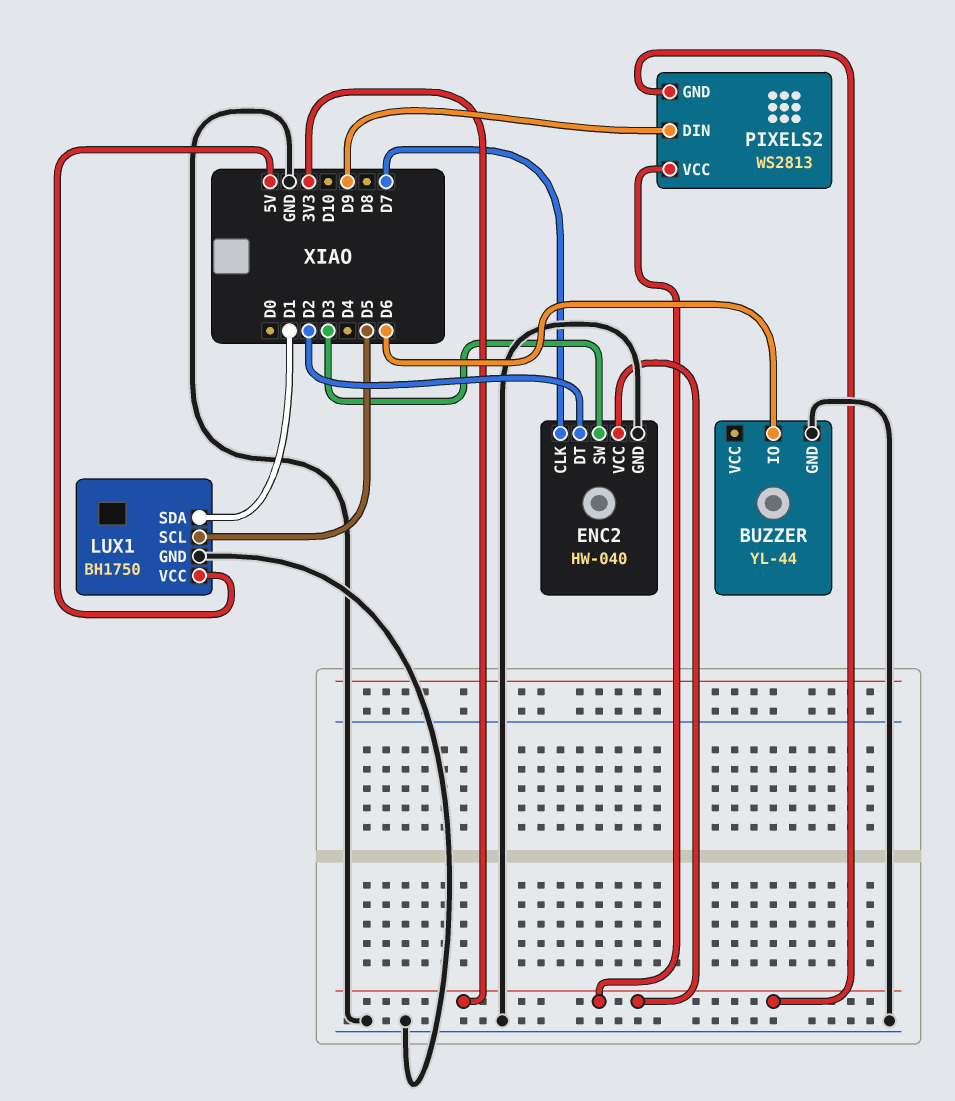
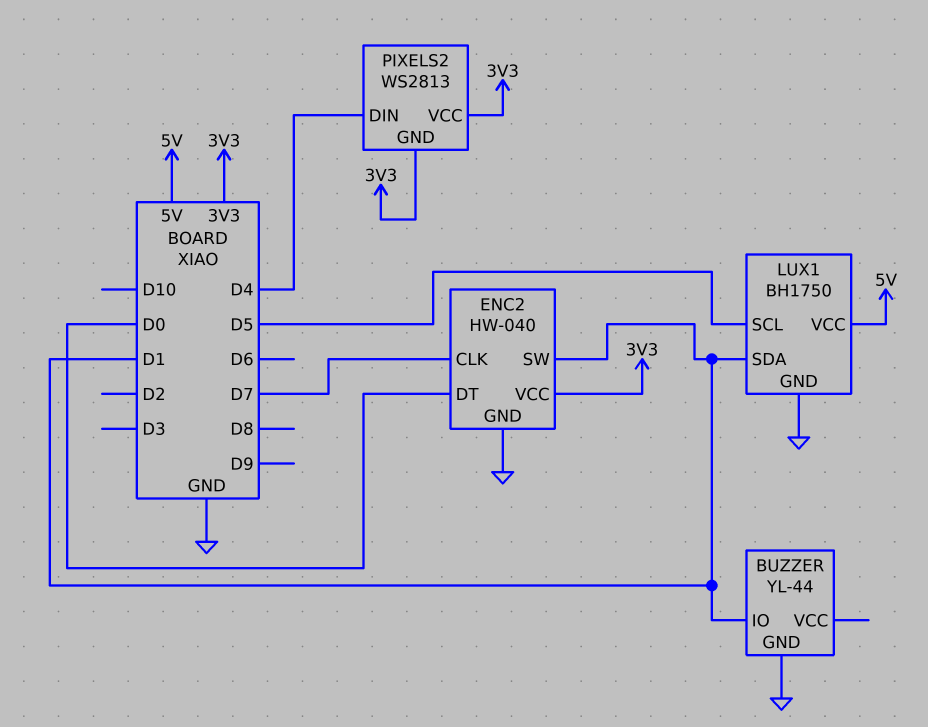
BUZZER pin IO: D6 -> D1
ENC2 pin DT: D2 -> D0
ENC2 pin SW: D3 -> D1
PIXELS2 pin DIN: D9 -> D4

